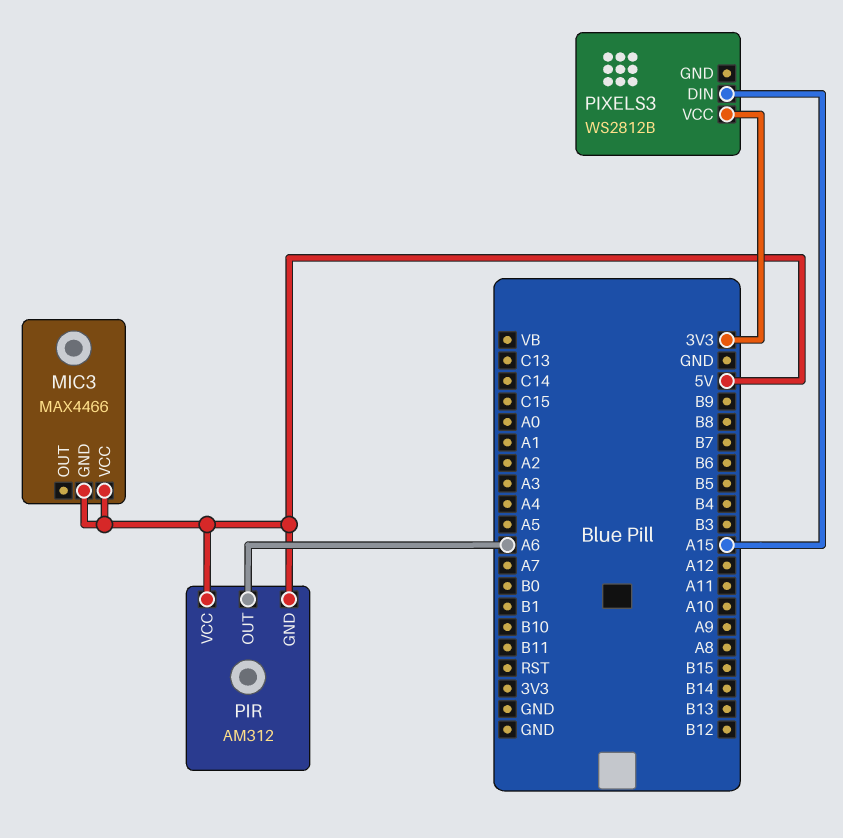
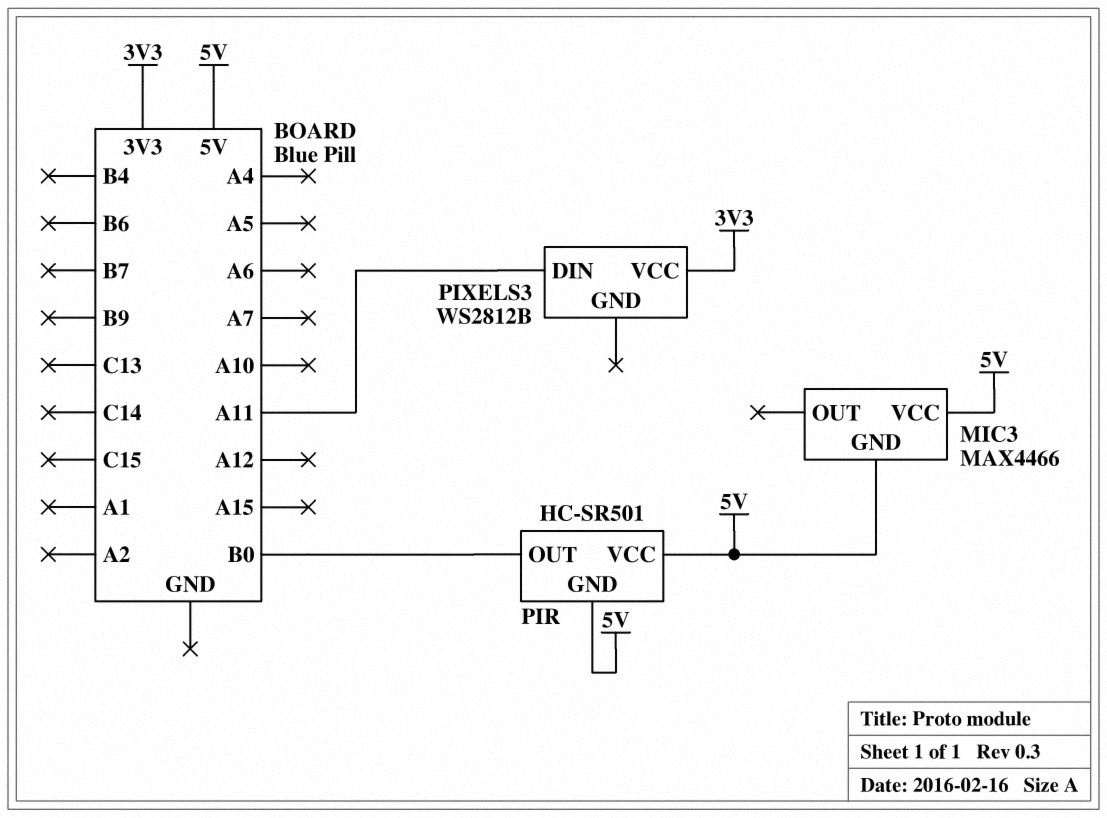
PIR: AM312 -> HC-SR501
PIR pin OUT: A6 -> B0
PIXELS3 pin DIN: A15 -> A11

